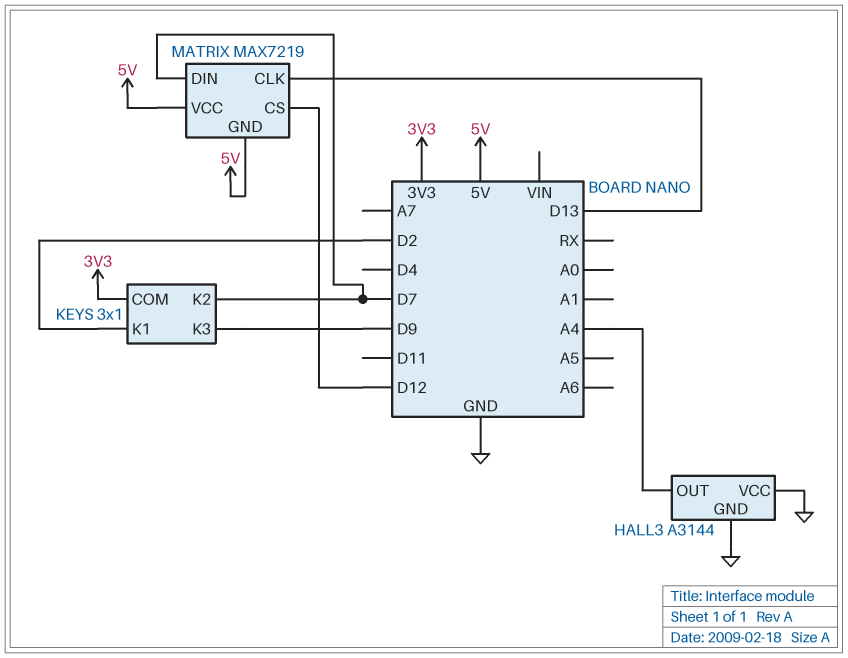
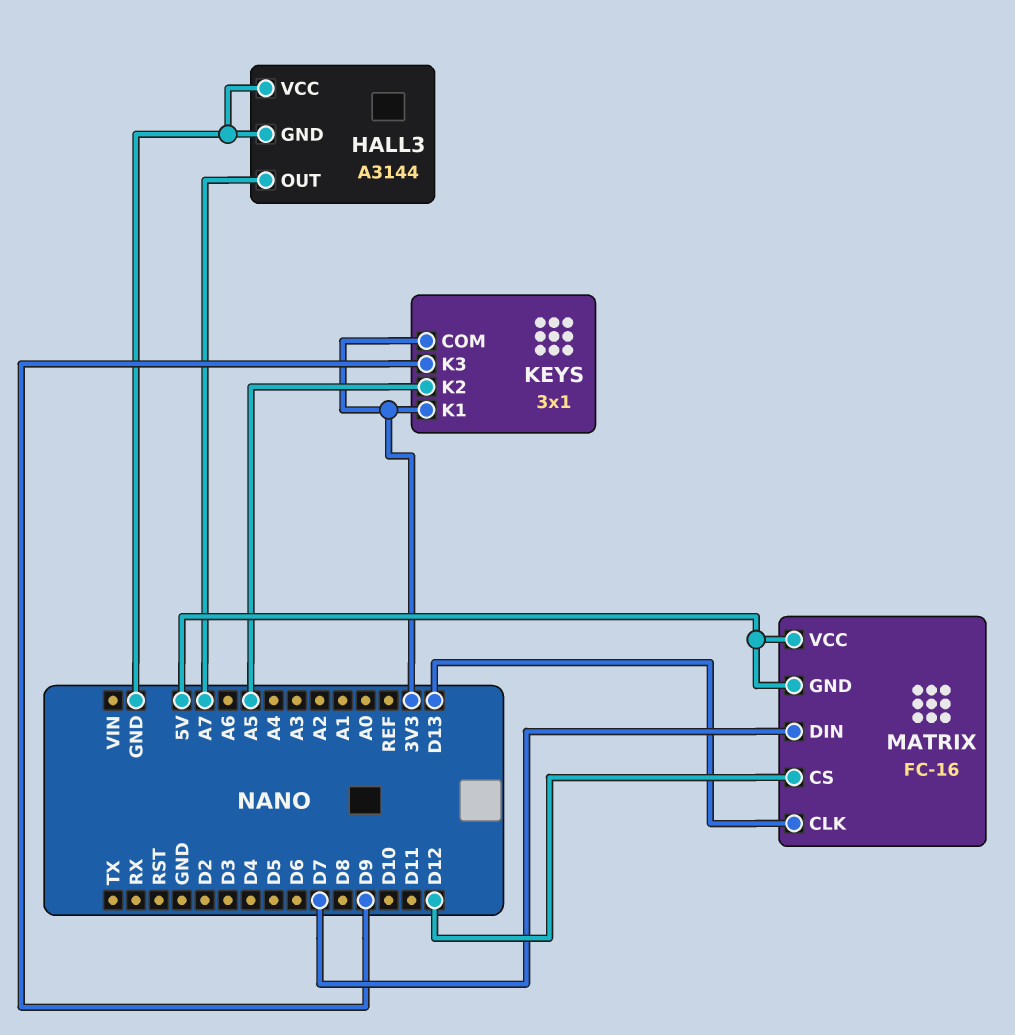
HALL3 pin OUT: A4 -> A7
KEYS pin K1: D2 -> 3V3
KEYS pin K2: D7 -> A5
MATRIX: MAX7219 -> FC-16

